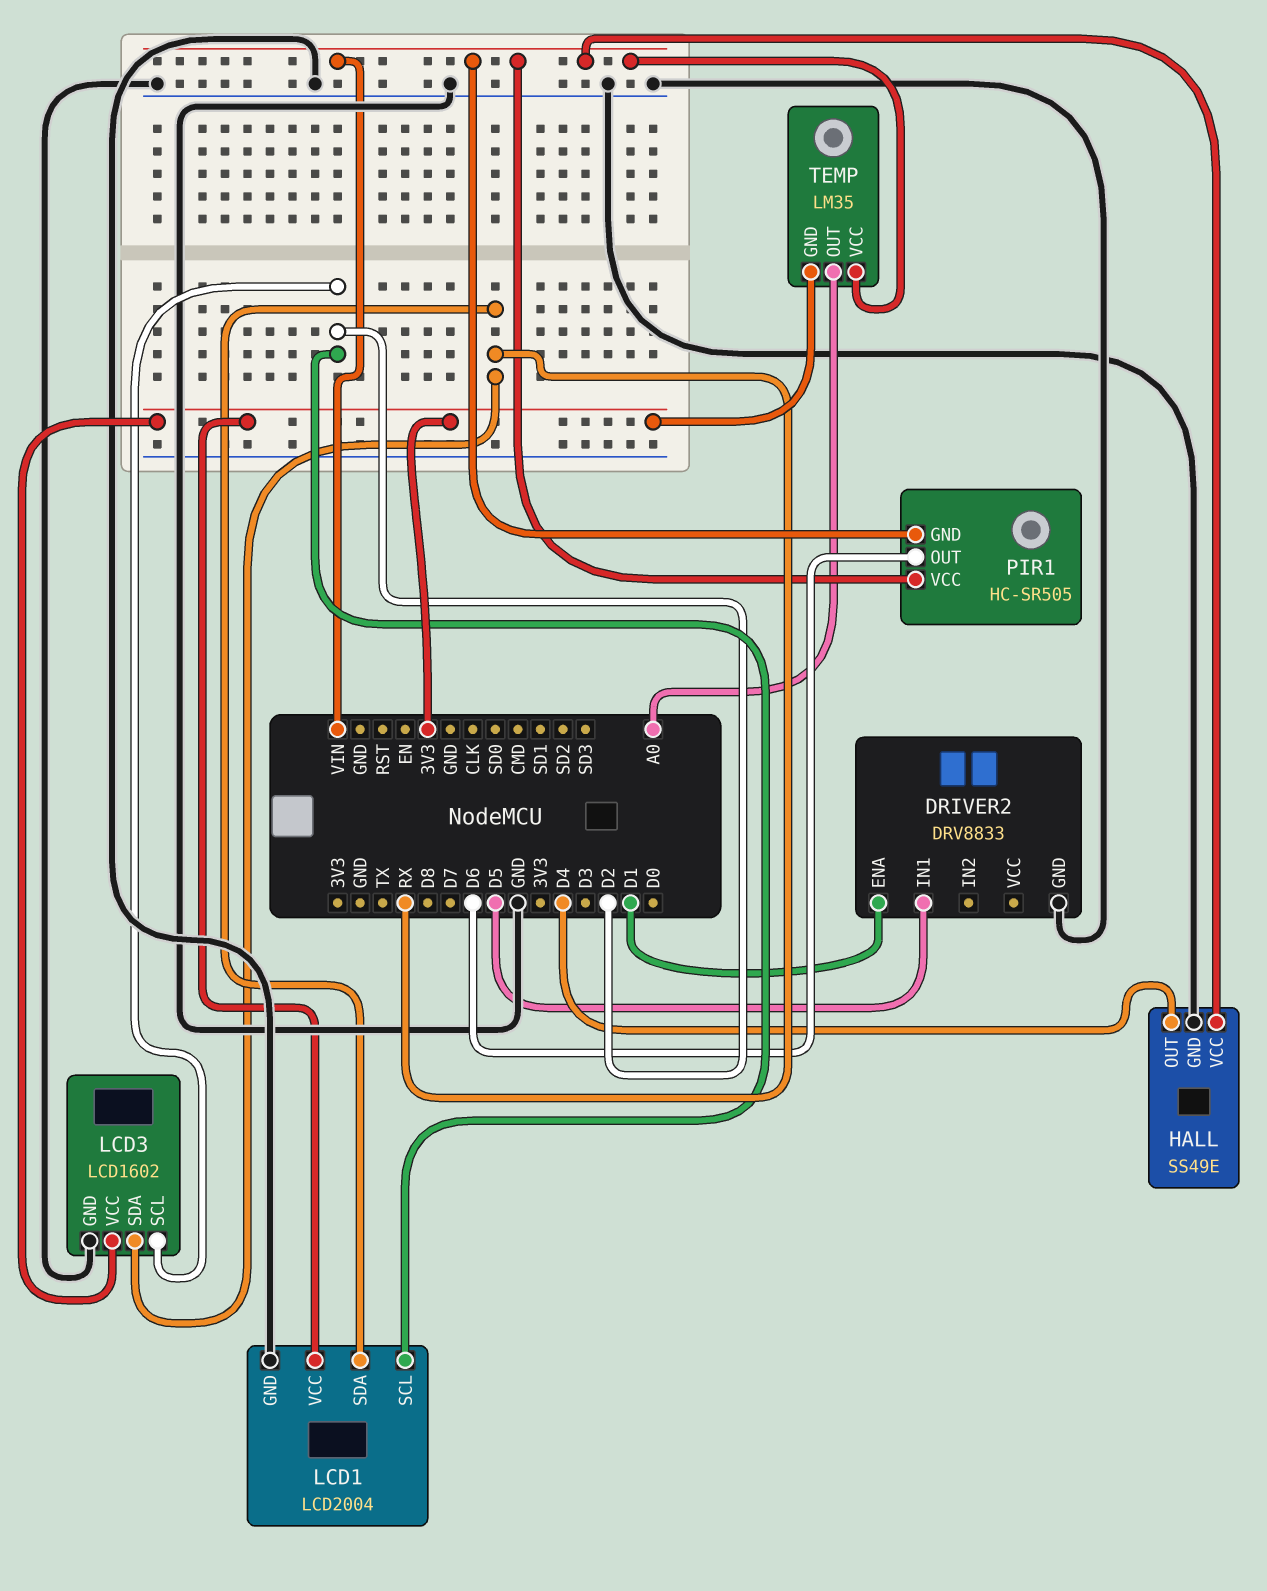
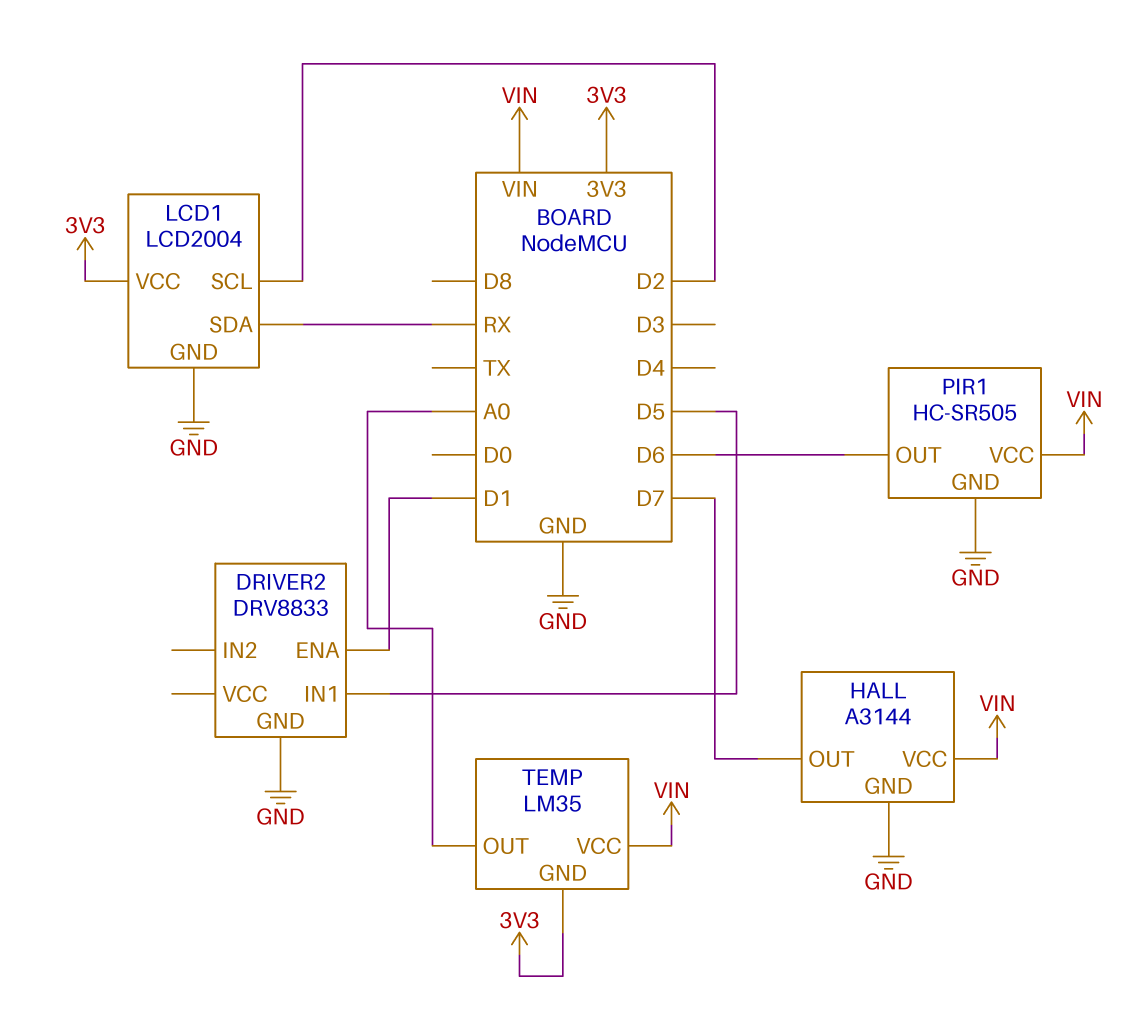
HALL: SS49E -> A3144
HALL pin OUT: D4 -> D7
LCD3: LCD1602 -> none
LCD3 pin GND: GND -> none
LCD3 pin SCL: D2 -> none
LCD3 pin SDA: RX -> none
LCD3 pin VCC: 3V3 -> none
PIR1 pin GND: VIN -> GND

